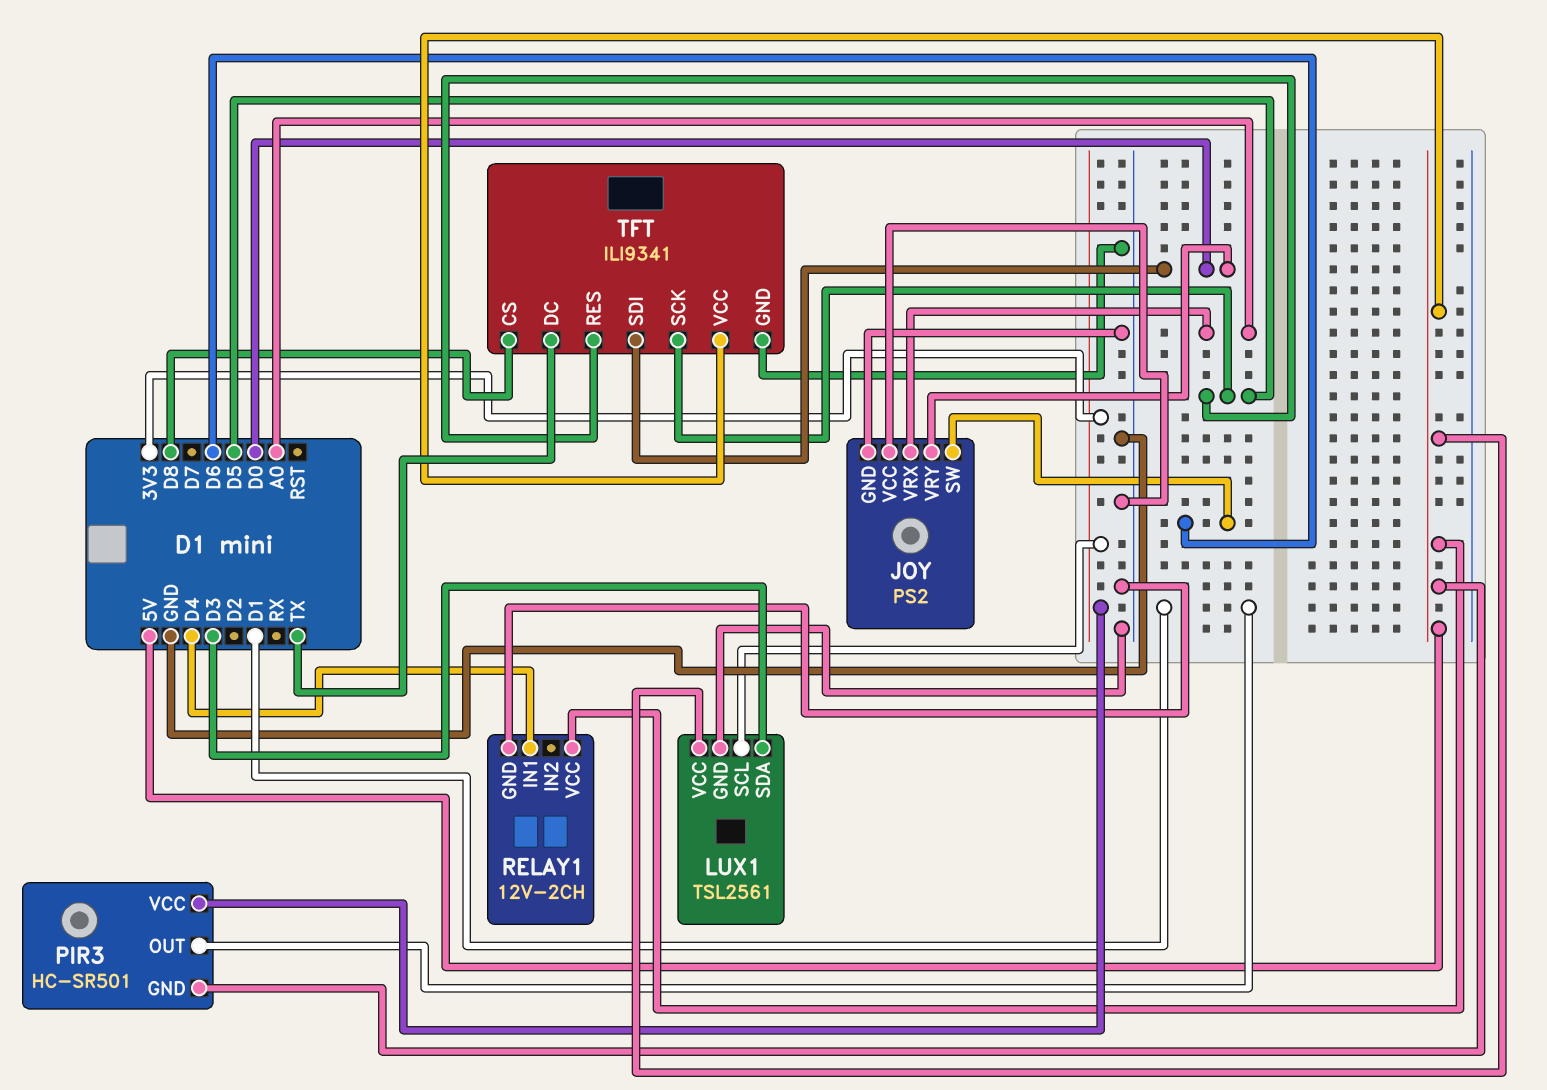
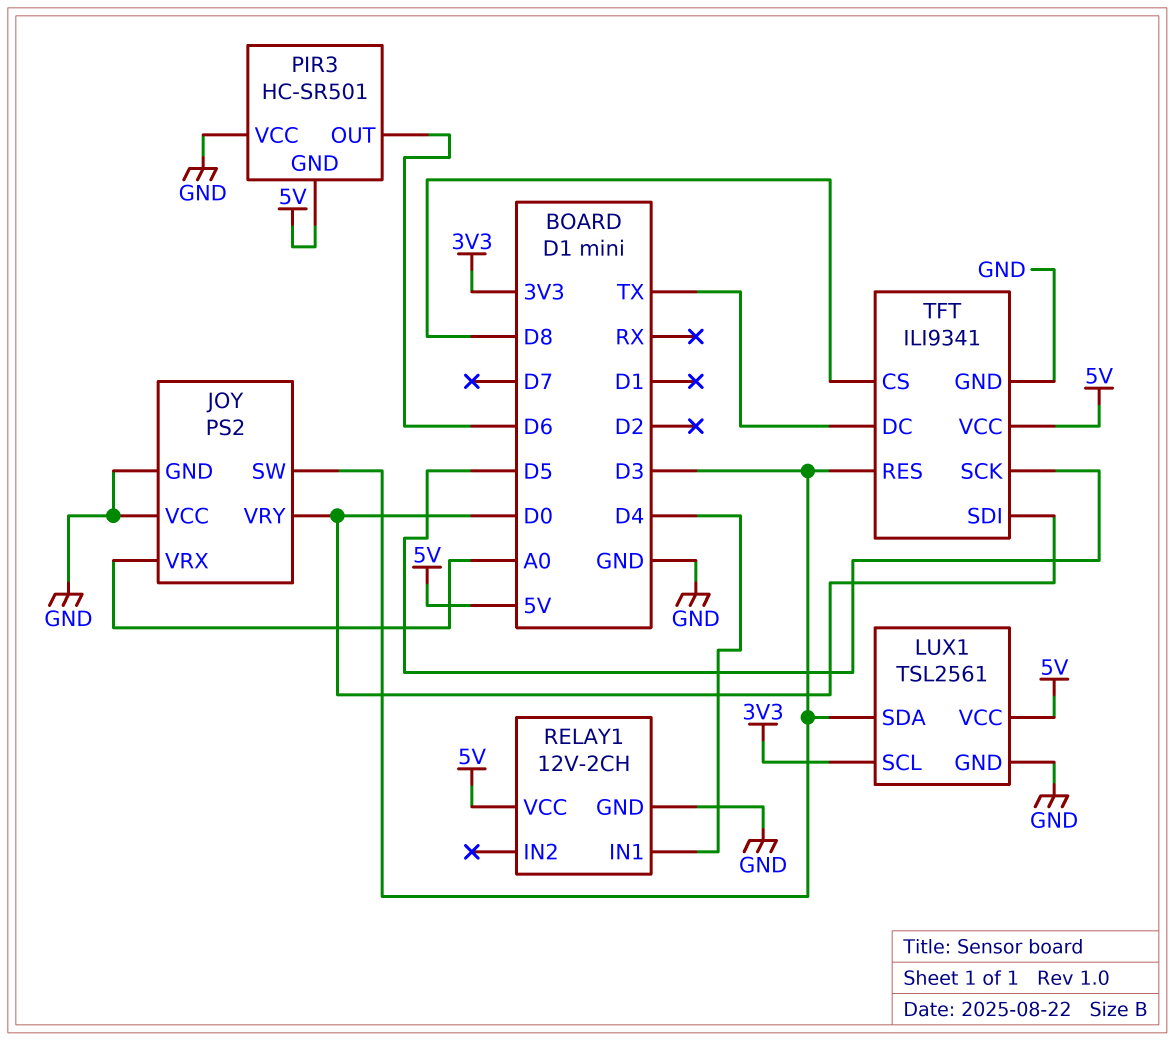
JOY pin SW: D6 -> D3
PIR3 pin OUT: D1 -> D6
PIR3 pin VCC: 3V3 -> GND
TFT pin RES: D5 -> D3

